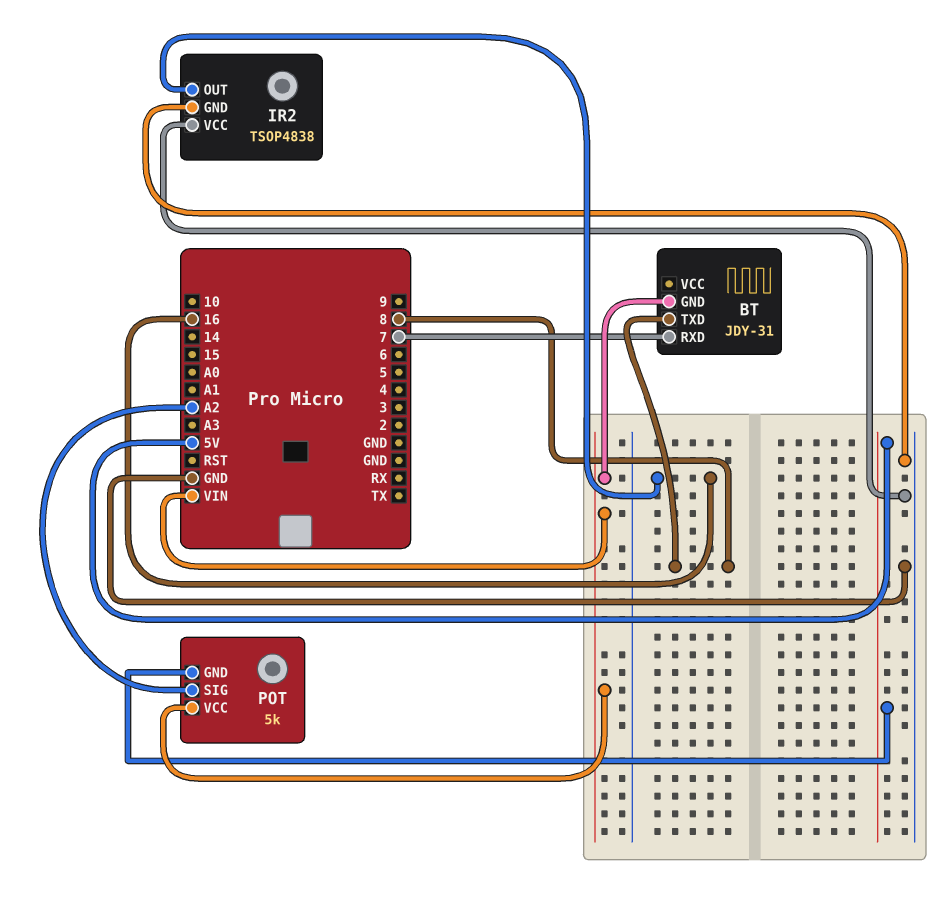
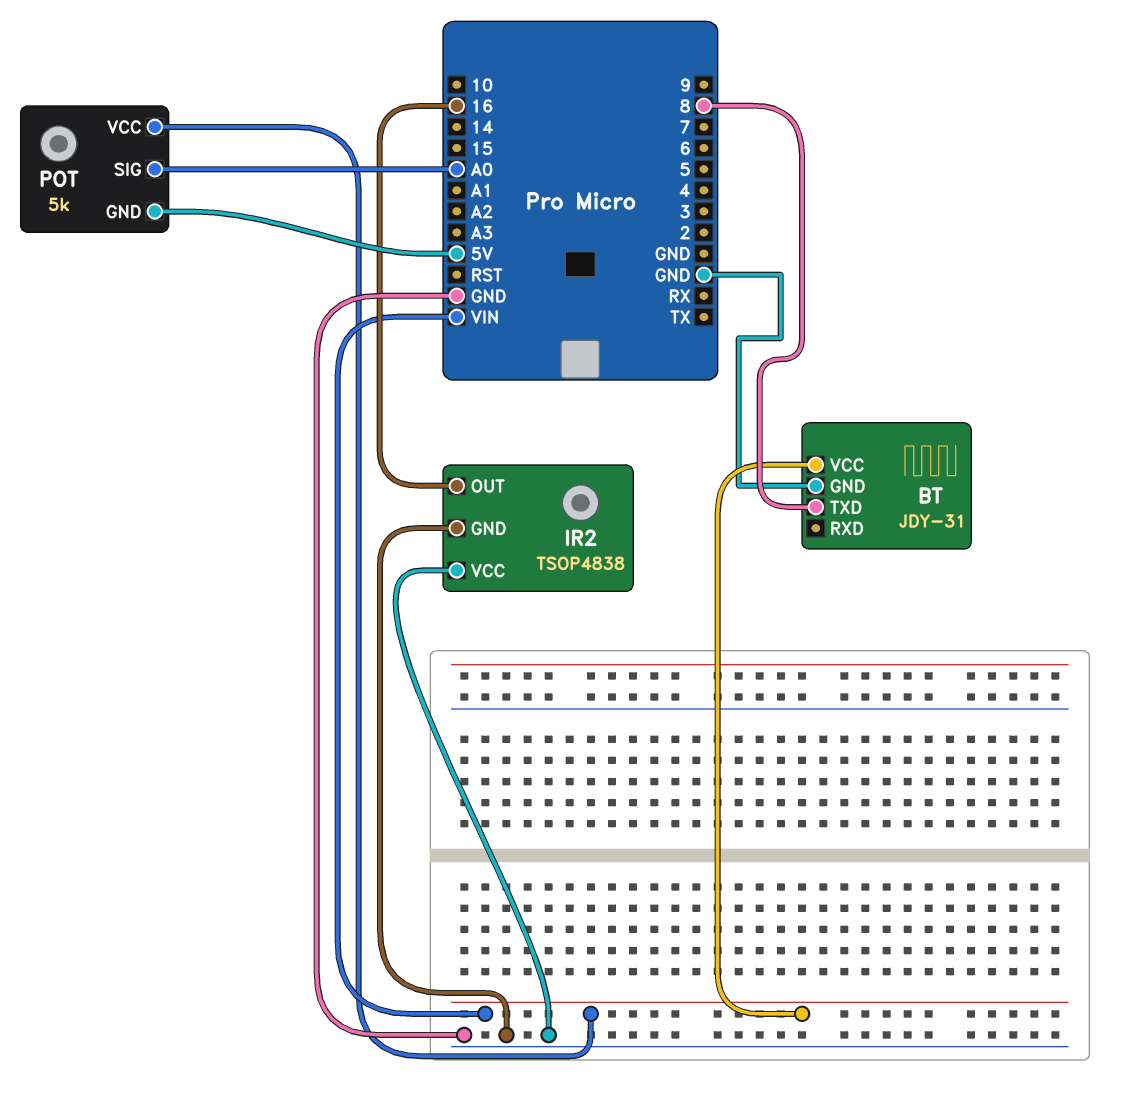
BT pin GND: VIN -> GND
BT pin RXD: 7 -> none
BT pin VCC: none -> VIN
POT pin SIG: A2 -> A0

